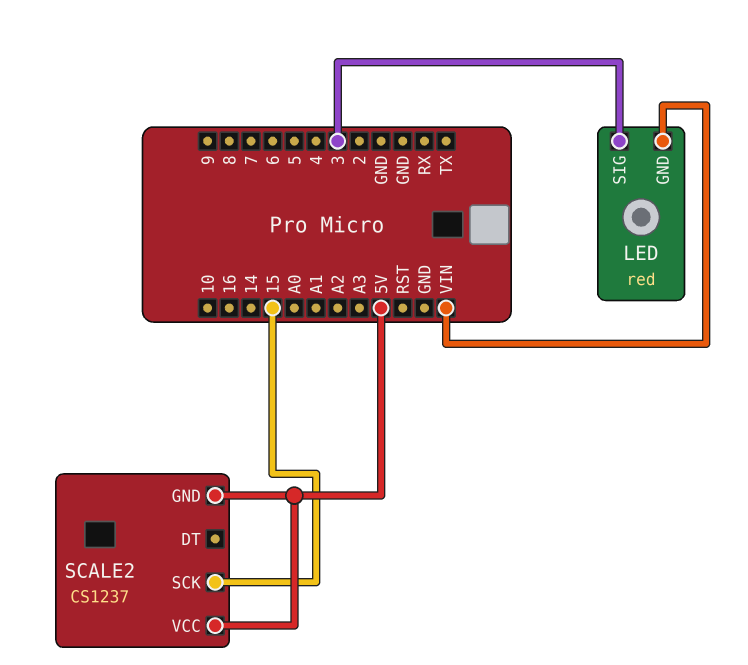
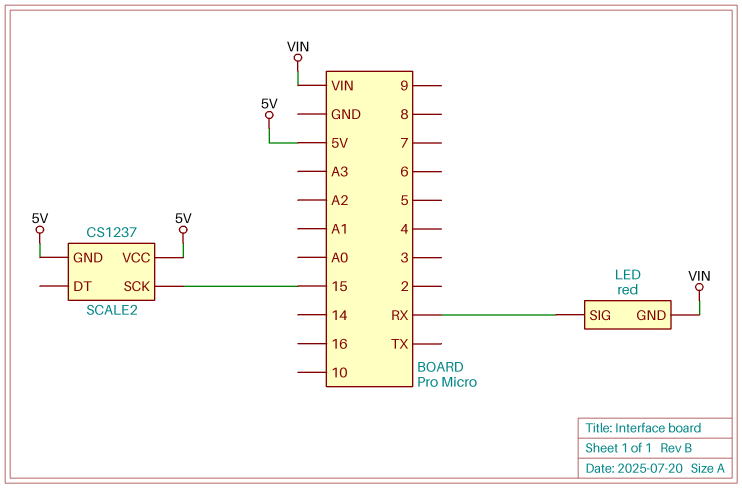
LED pin SIG: 3 -> RX

